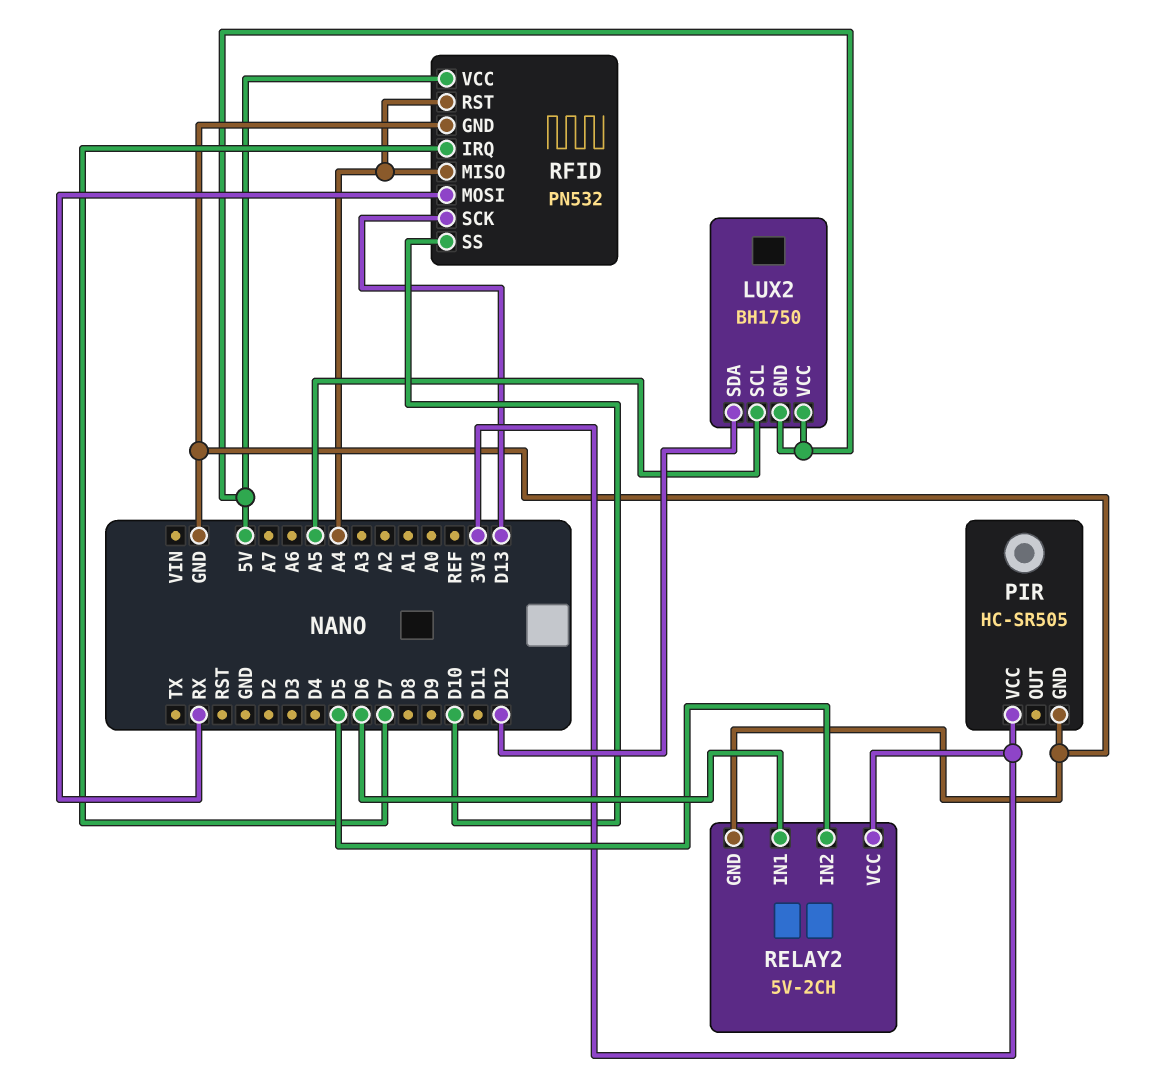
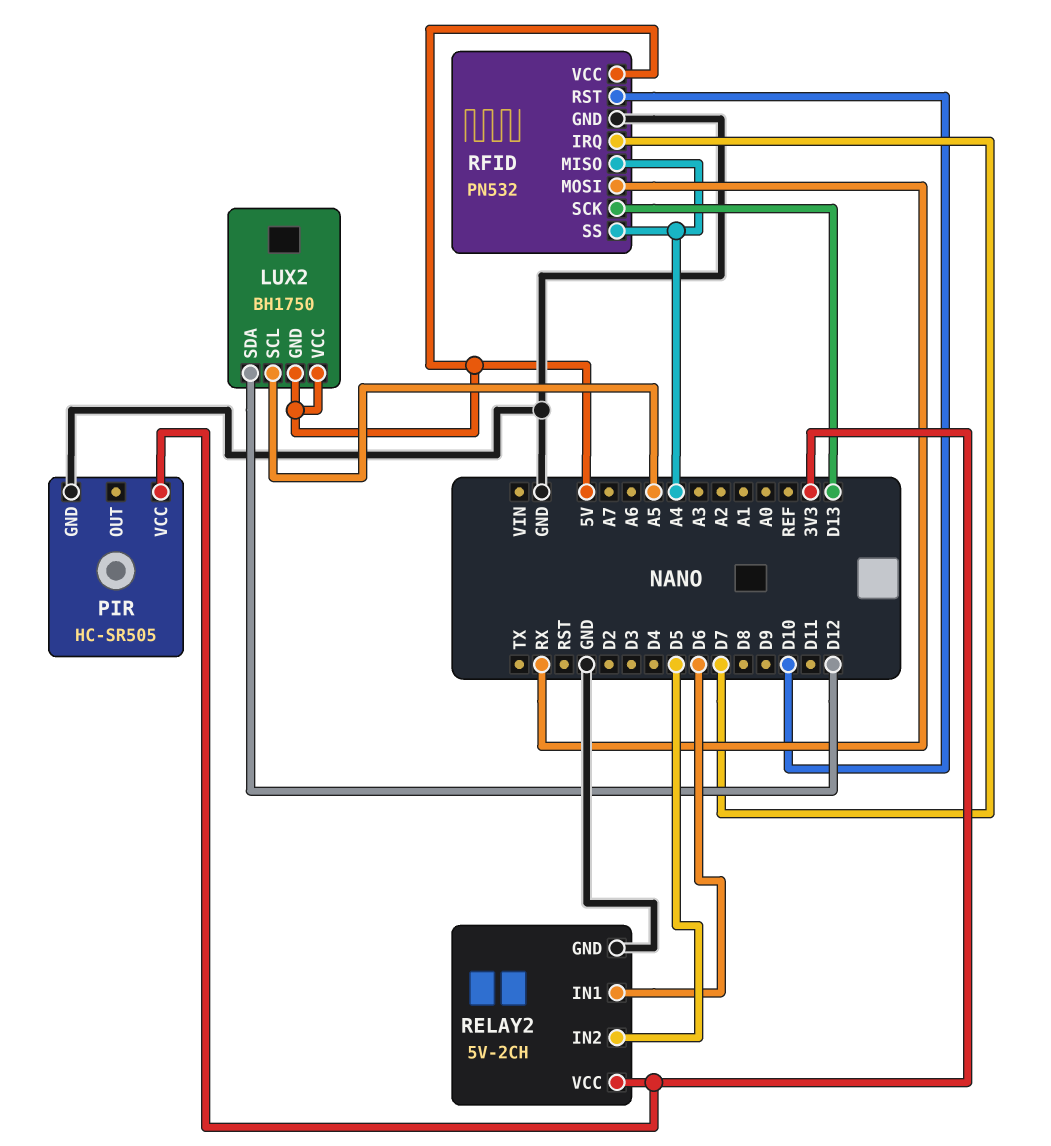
RFID pin RST: A4 -> D10
RFID pin SS: D10 -> A4

